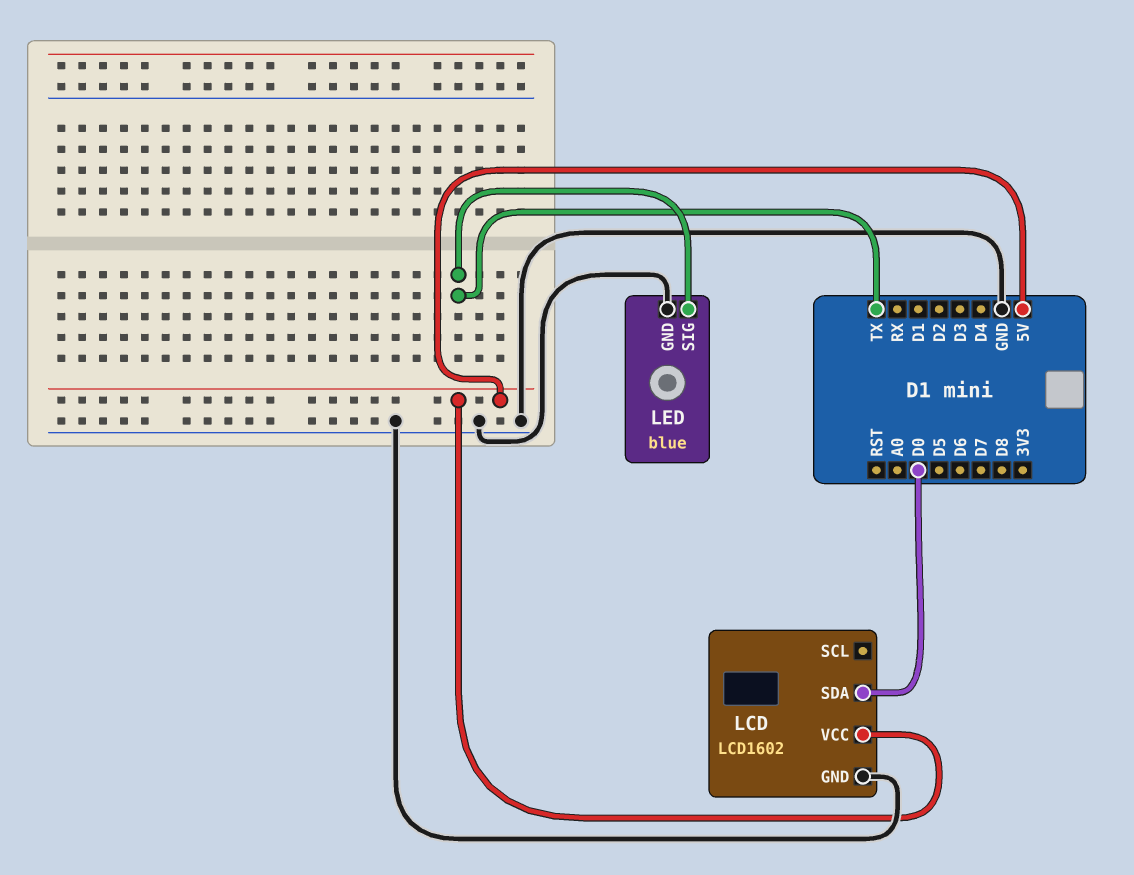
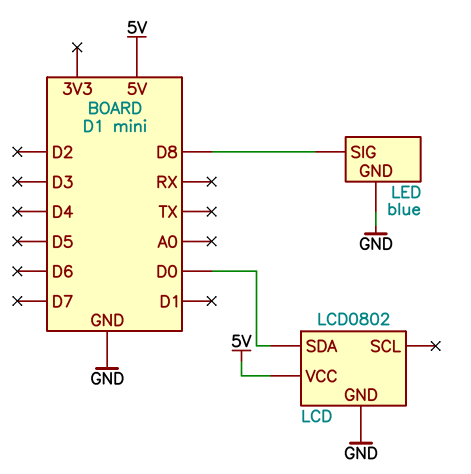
LCD: LCD1602 -> LCD0802
LED pin SIG: TX -> D8

